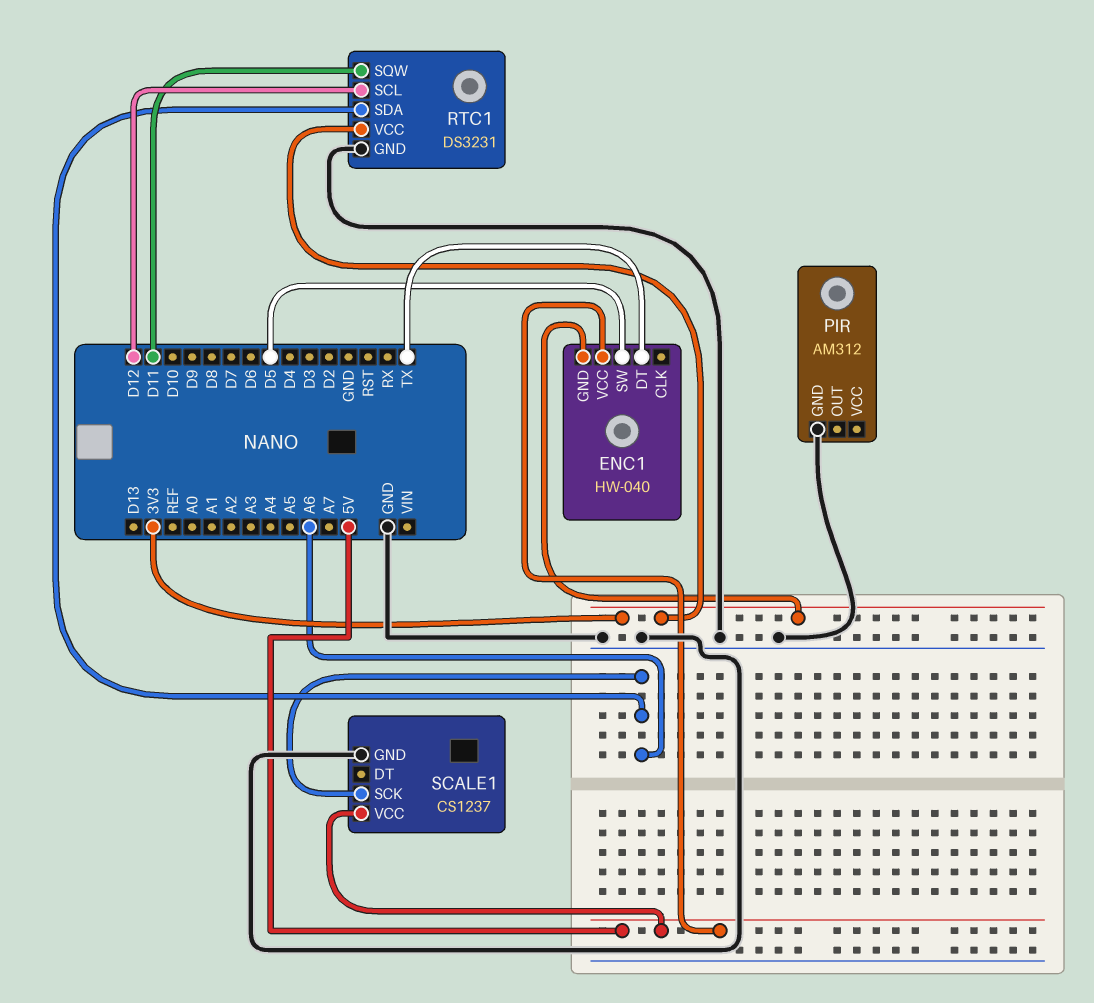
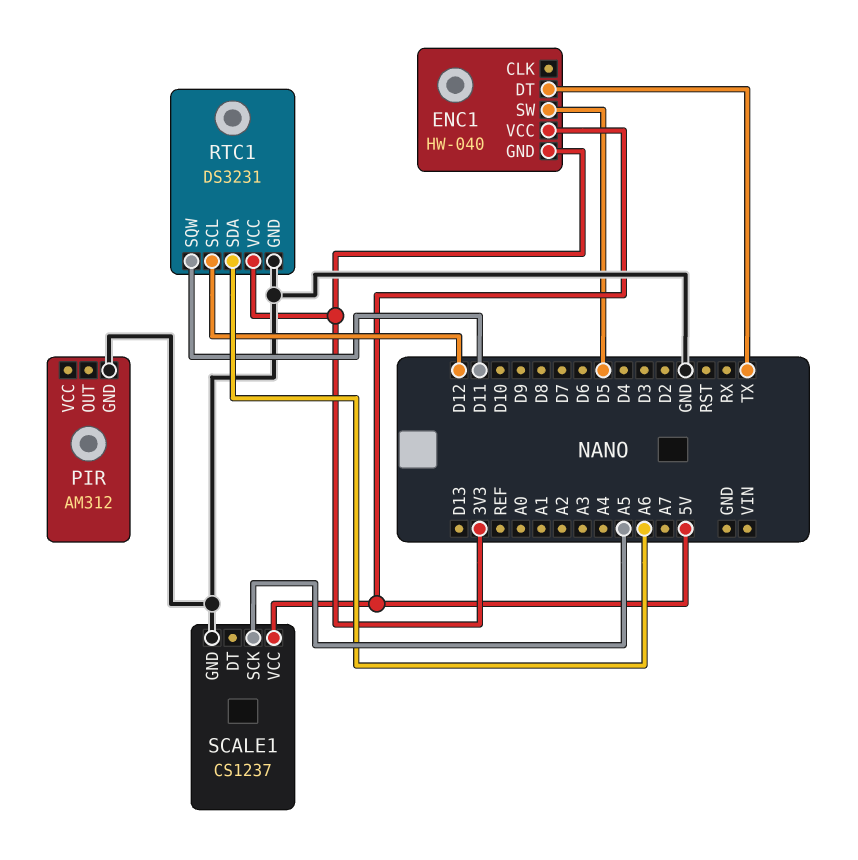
SCALE1 pin SCK: A6 -> A5

